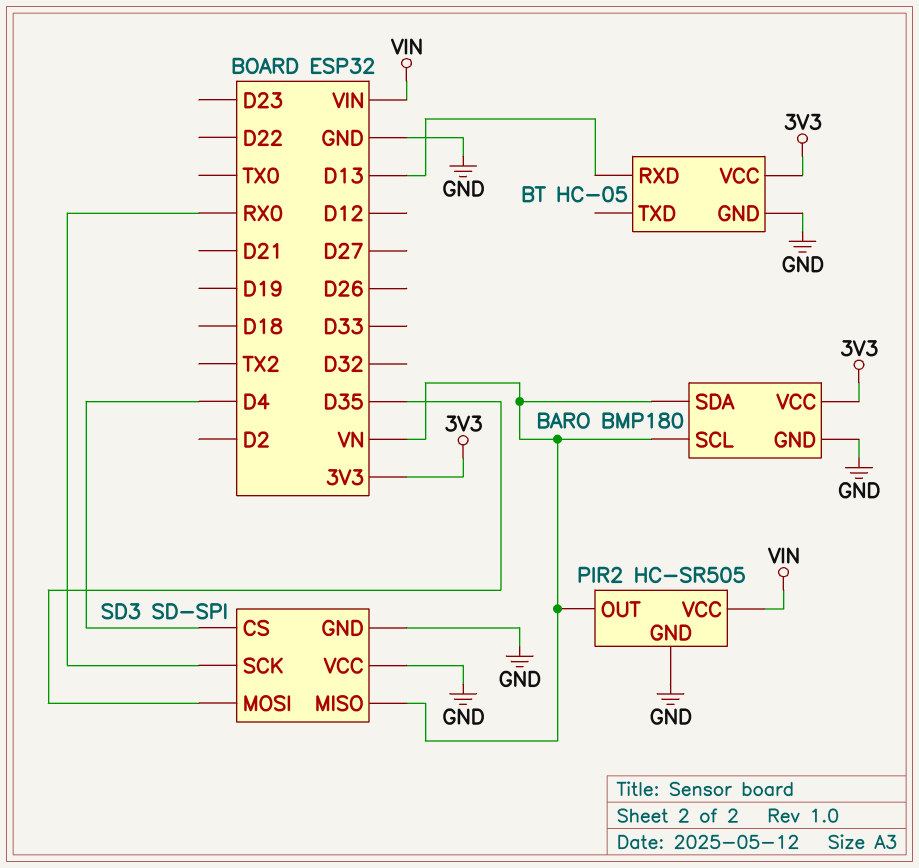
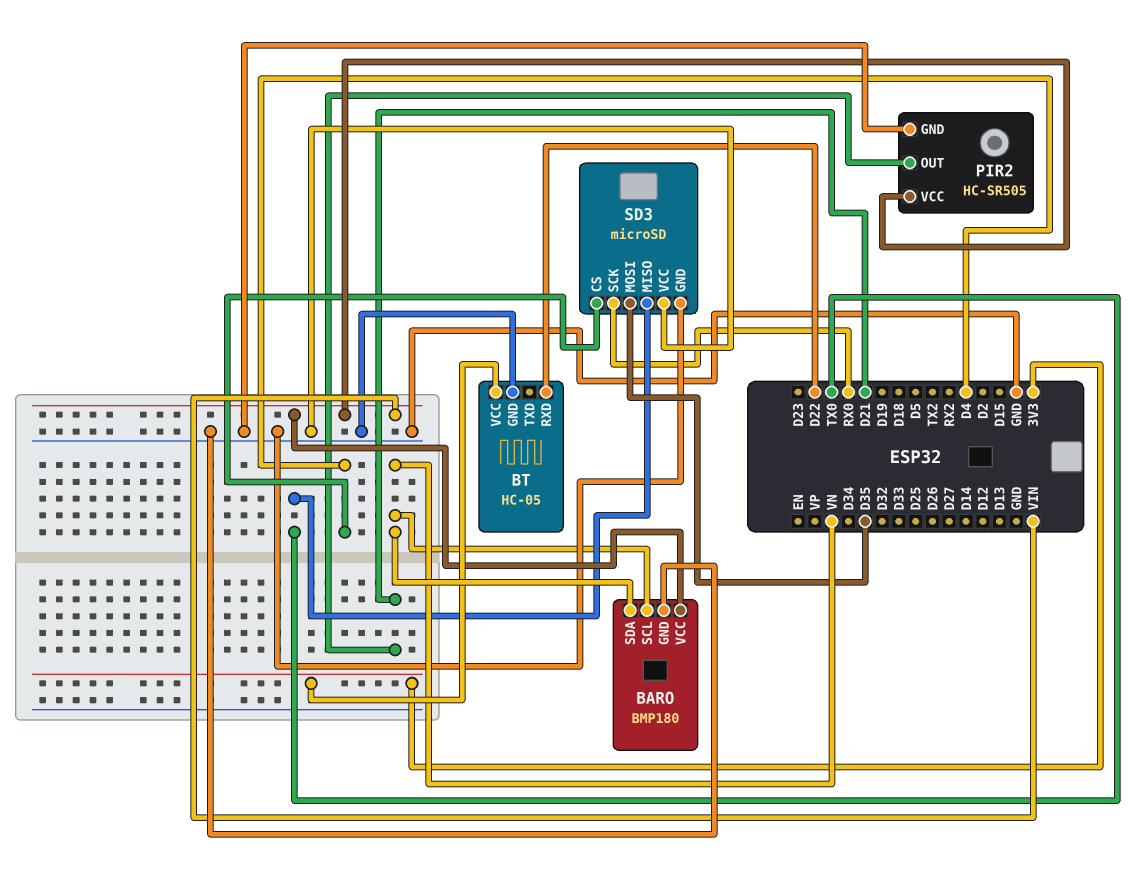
BARO pin VCC: 3V3 -> VIN
BT pin RXD: D13 -> D22
PIR2 pin OUT: VN -> D21
SD3: SD-SPI -> microSD
SD3 pin MISO: VN -> TX0

